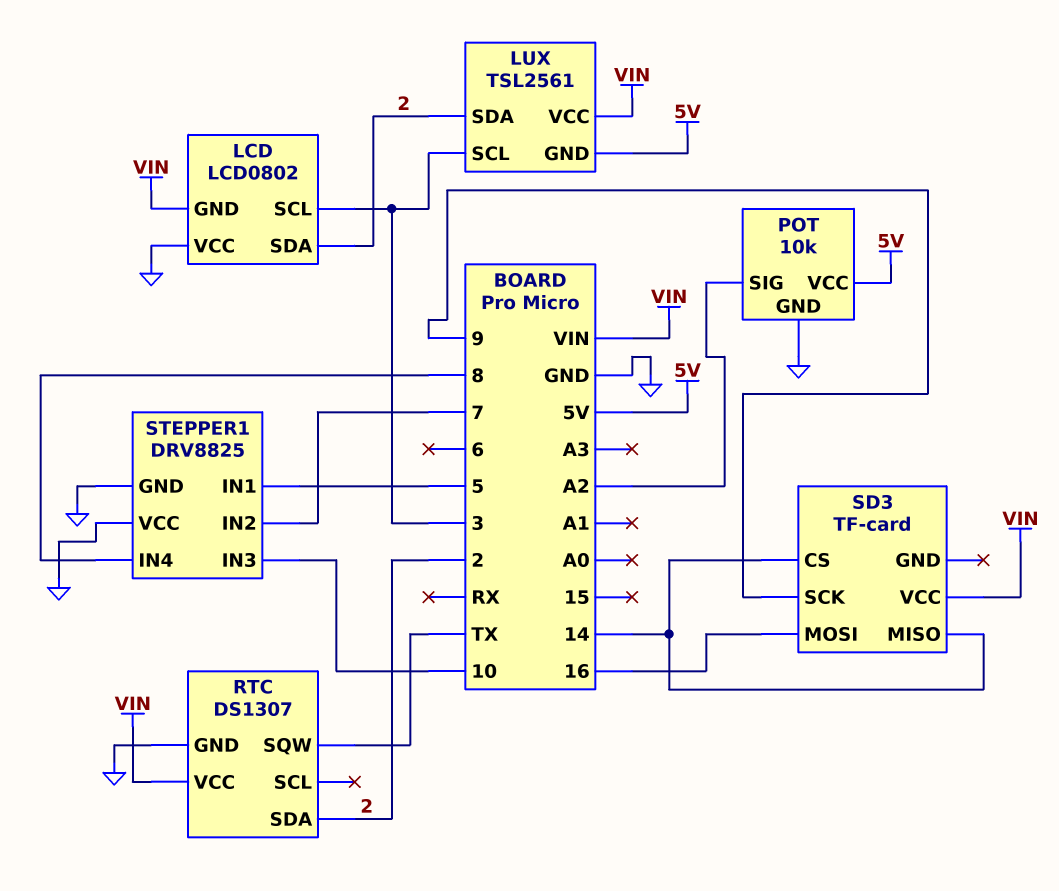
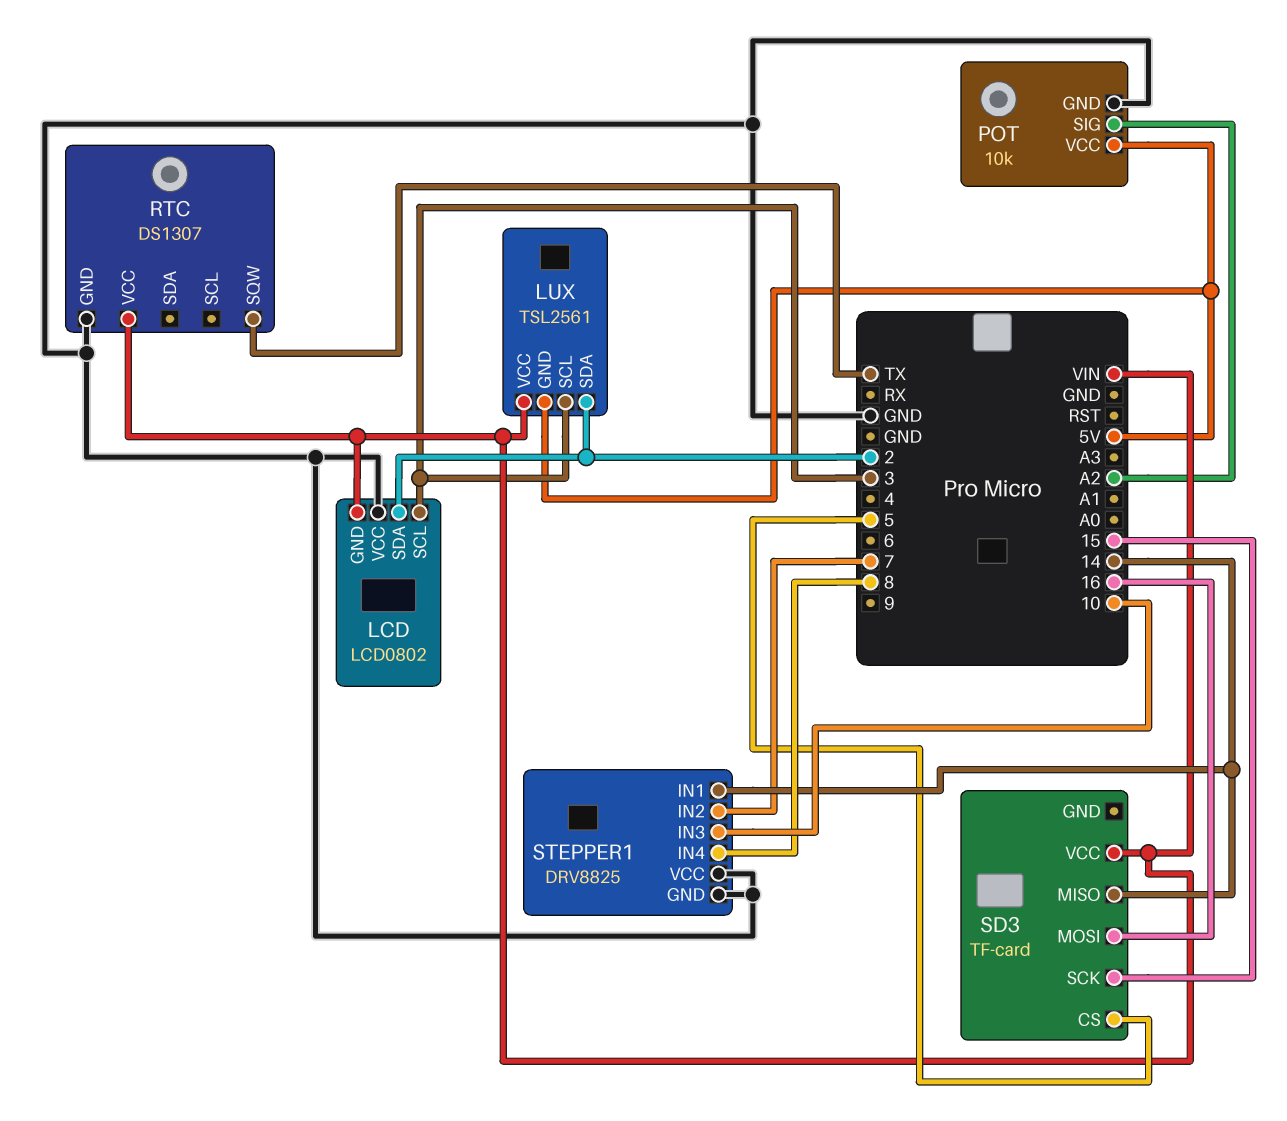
RTC pin SDA: 2 -> none
SD3 pin CS: 14 -> 5
SD3 pin SCK: 9 -> 15
STEPPER1 pin IN1: 5 -> 14

